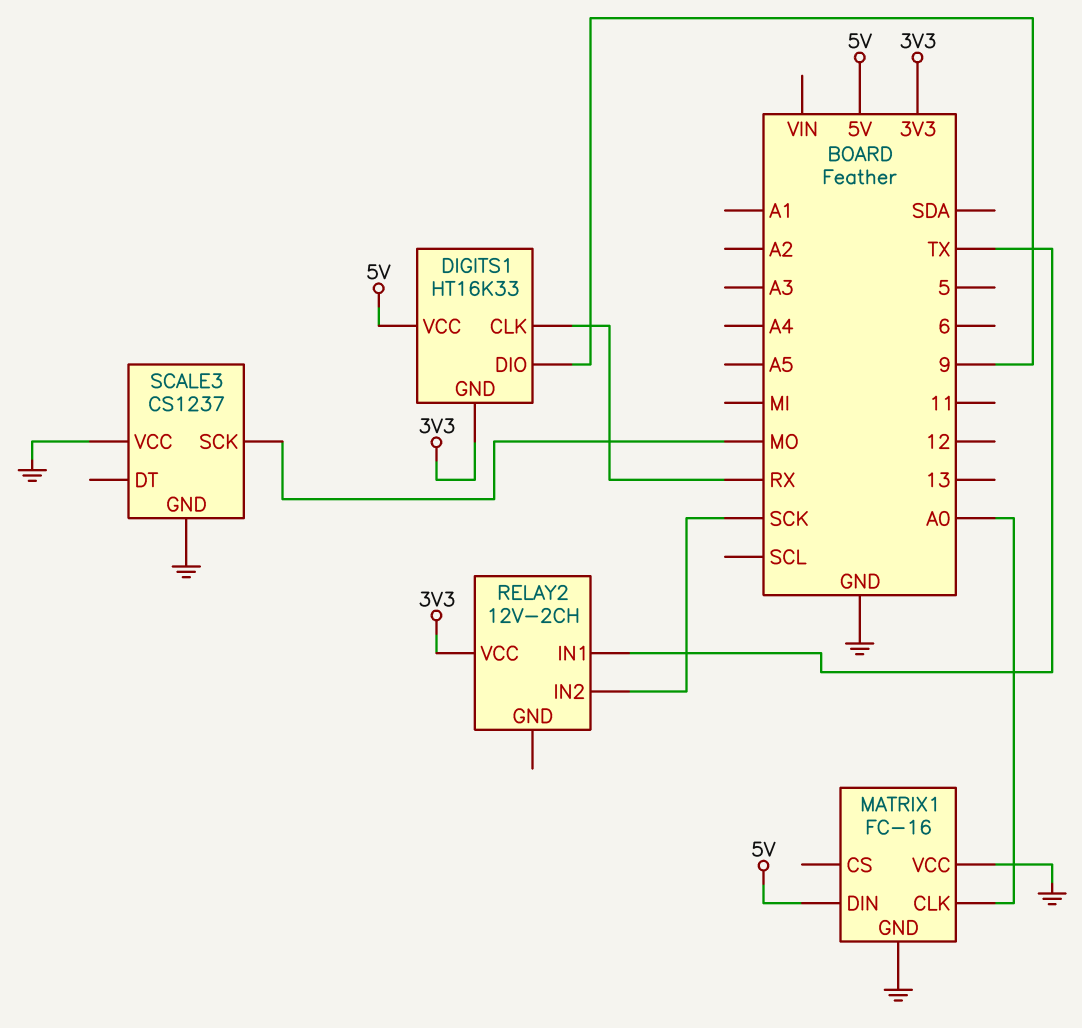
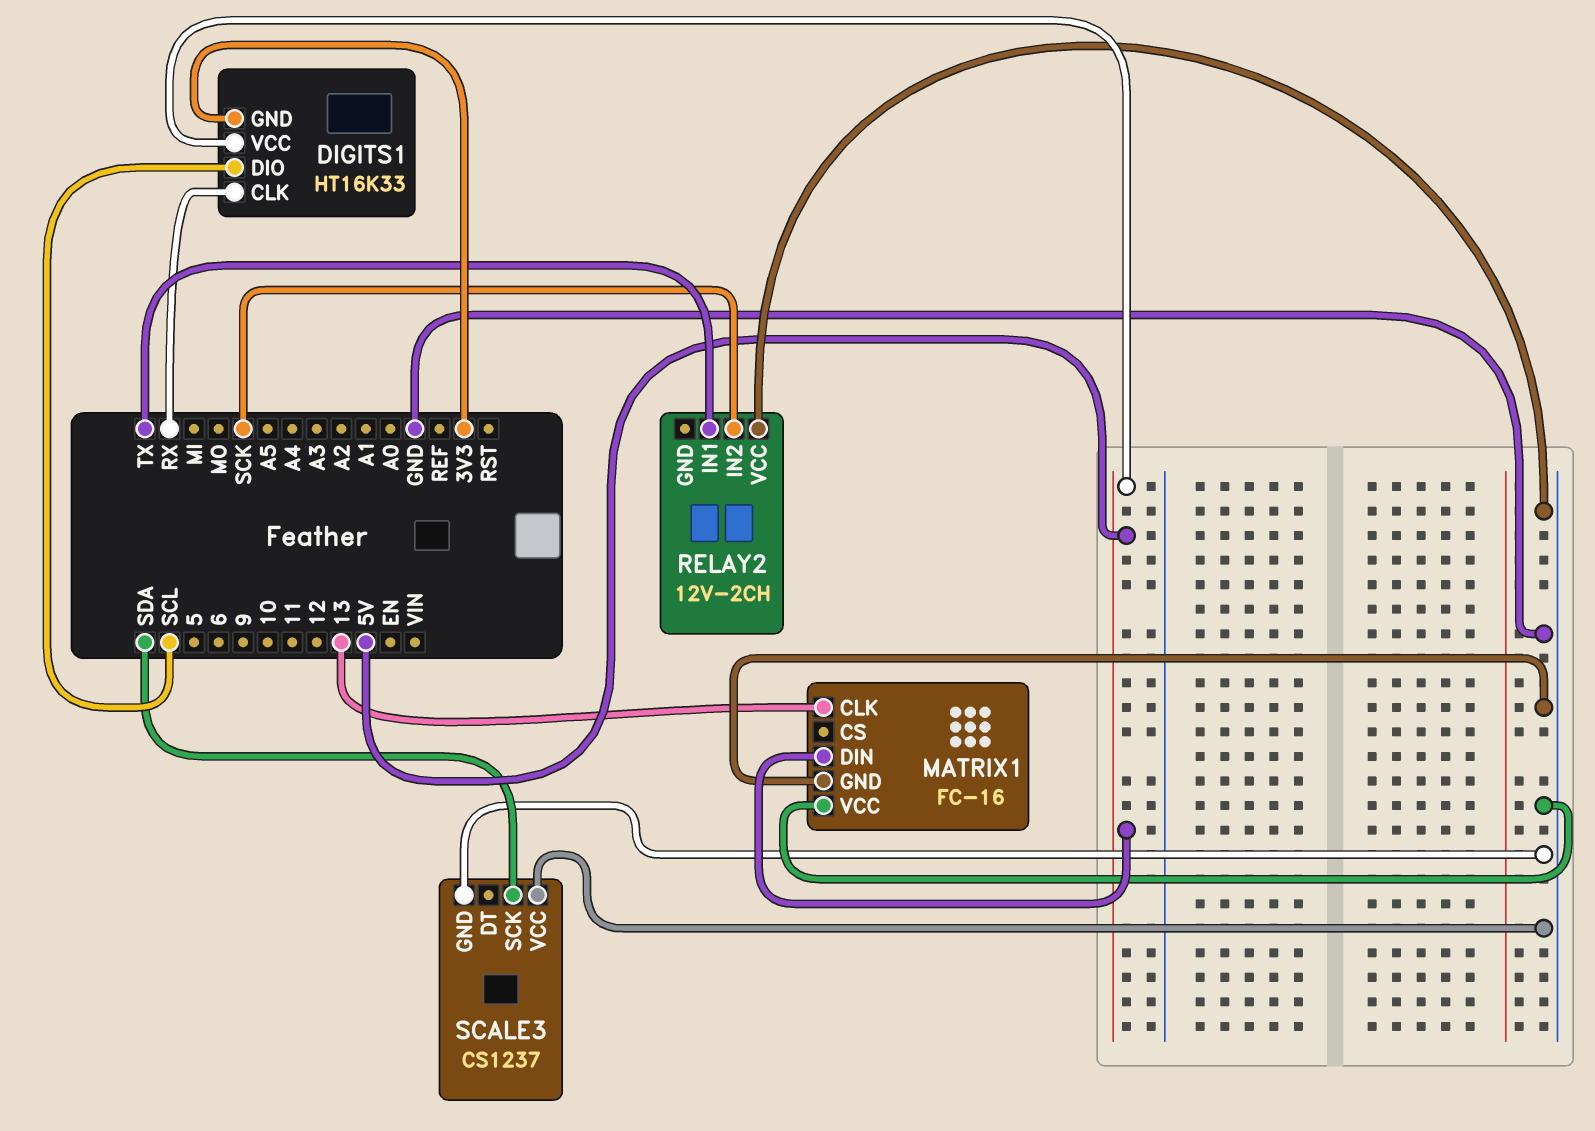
DIGITS1 pin DIO: 9 -> SCL
MATRIX1 pin CLK: A0 -> 13
RELAY2 pin VCC: 3V3 -> GND
SCALE3 pin SCK: MO -> SDA

